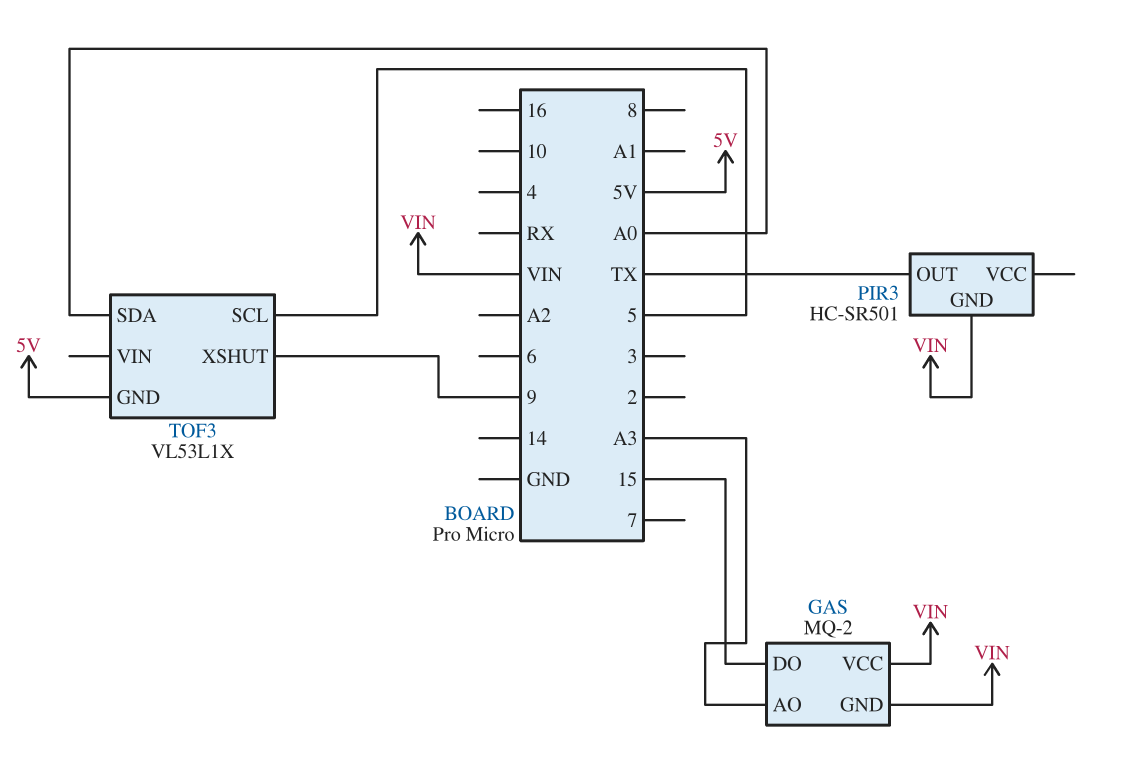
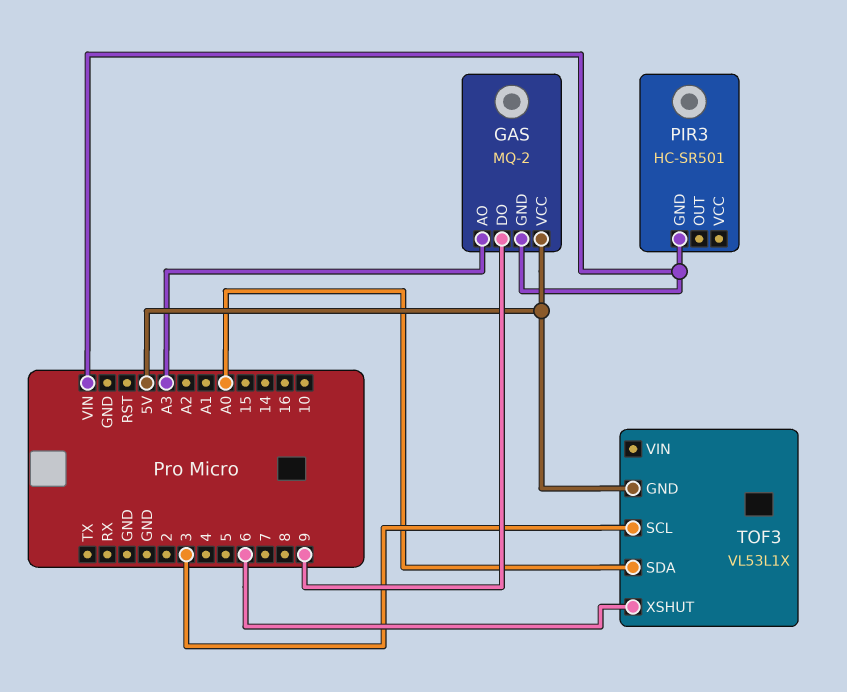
GAS pin DO: 15 -> 9
GAS pin VCC: VIN -> 5V
PIR3 pin OUT: TX -> none
TOF3 pin SCL: 5 -> 3
TOF3 pin XSHUT: 9 -> 6

